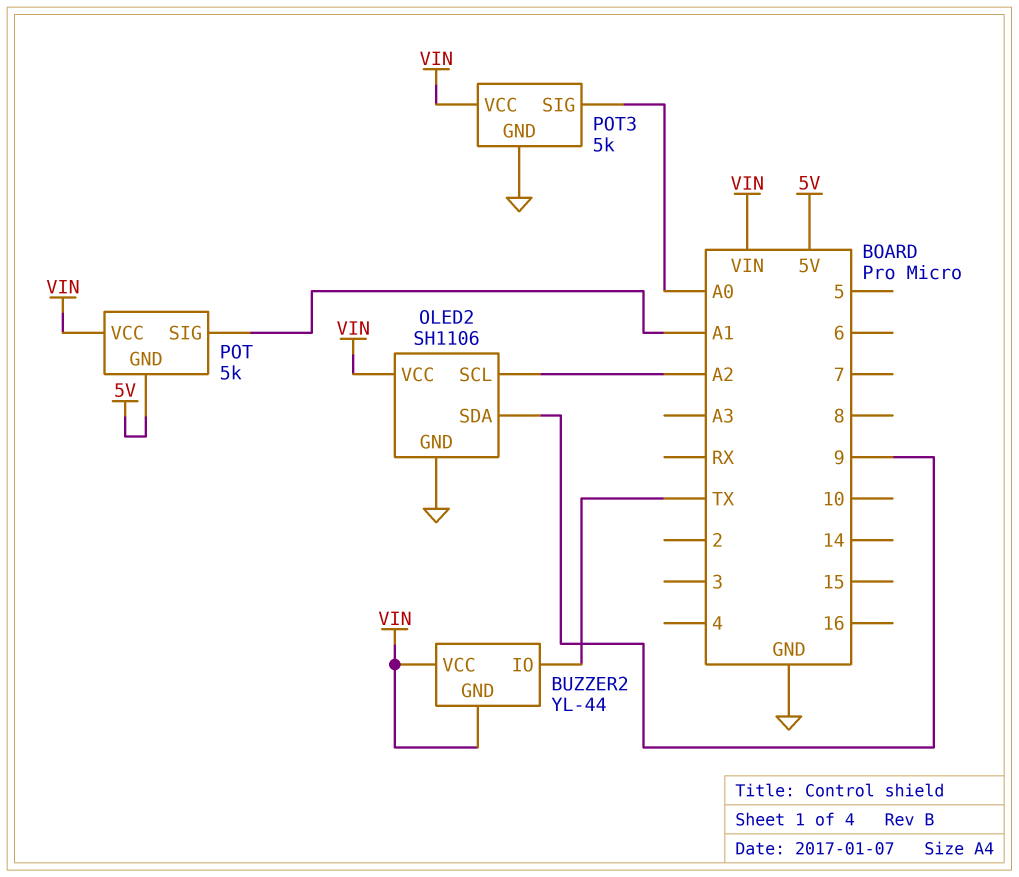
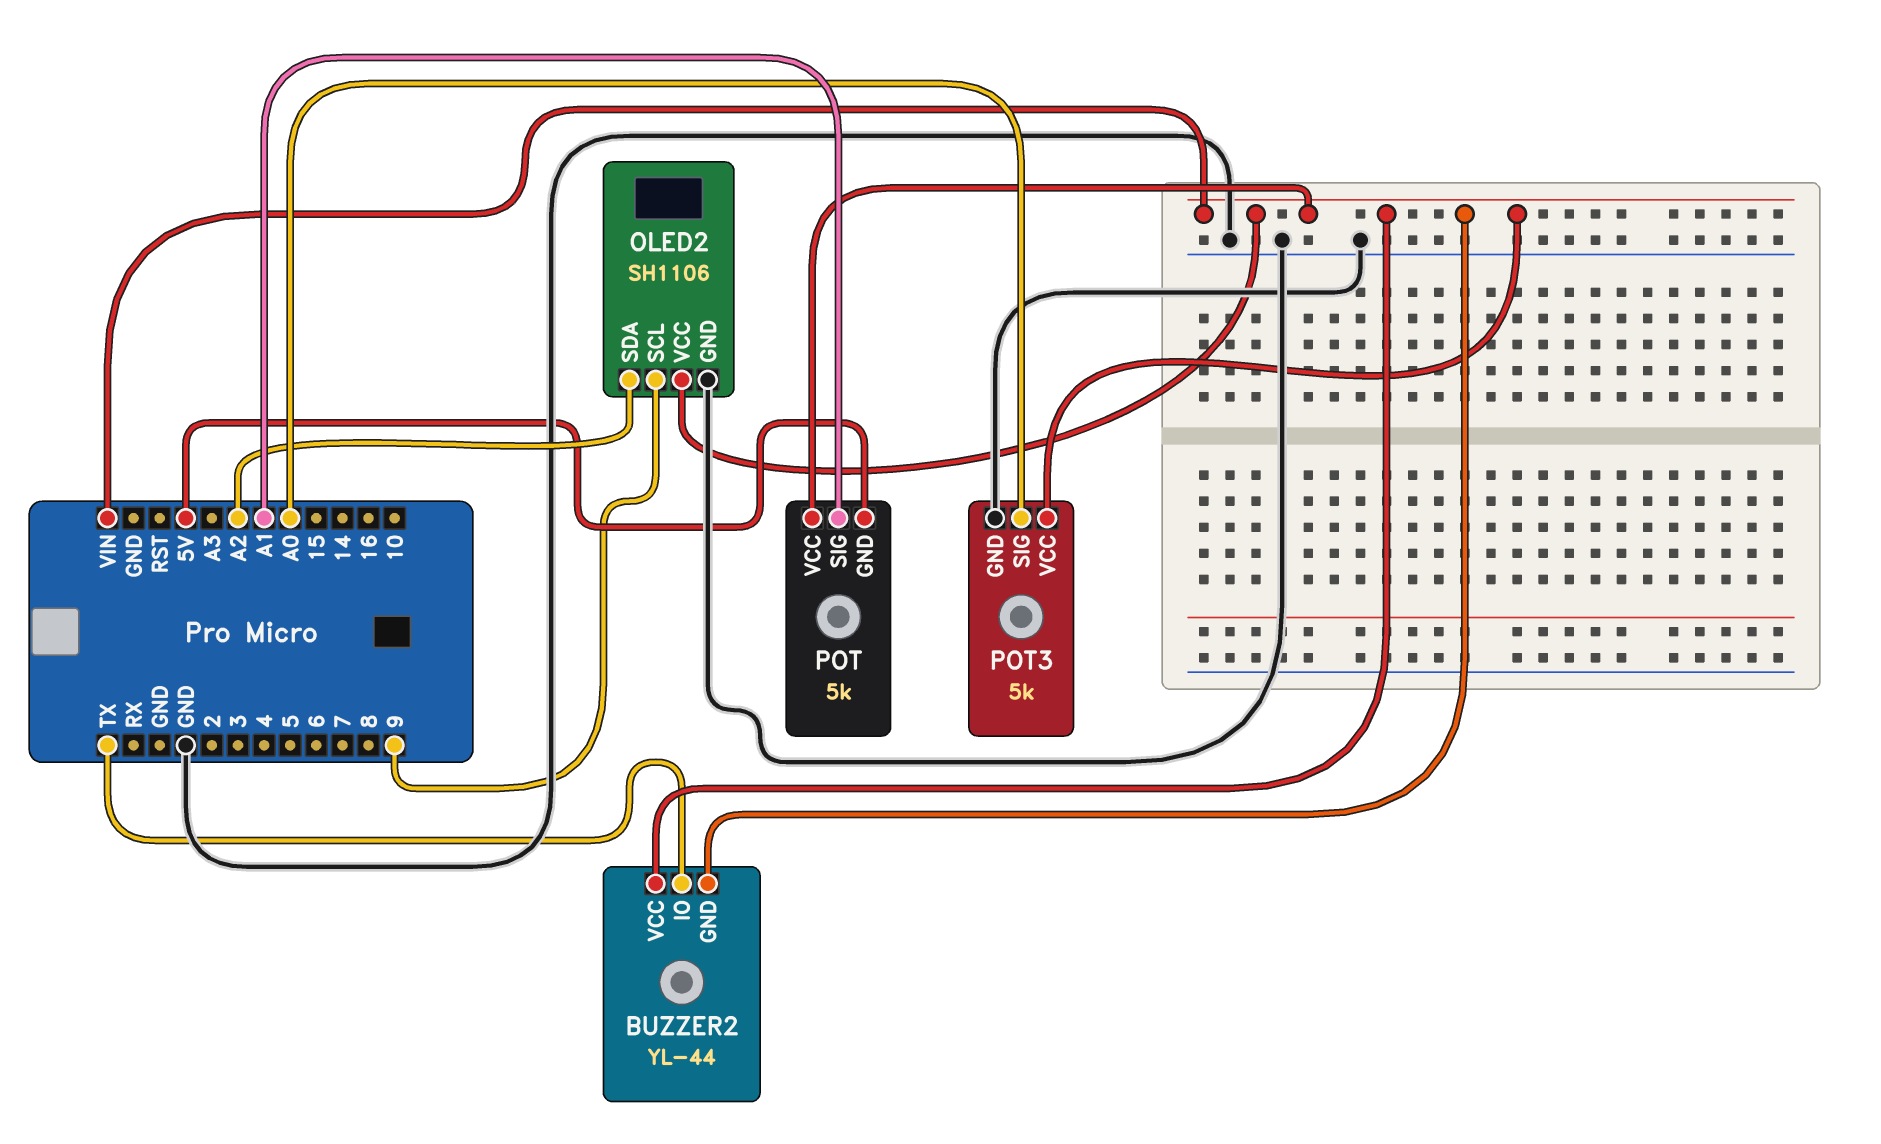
OLED2 pin SCL: A2 -> 9
OLED2 pin SDA: 9 -> A2

